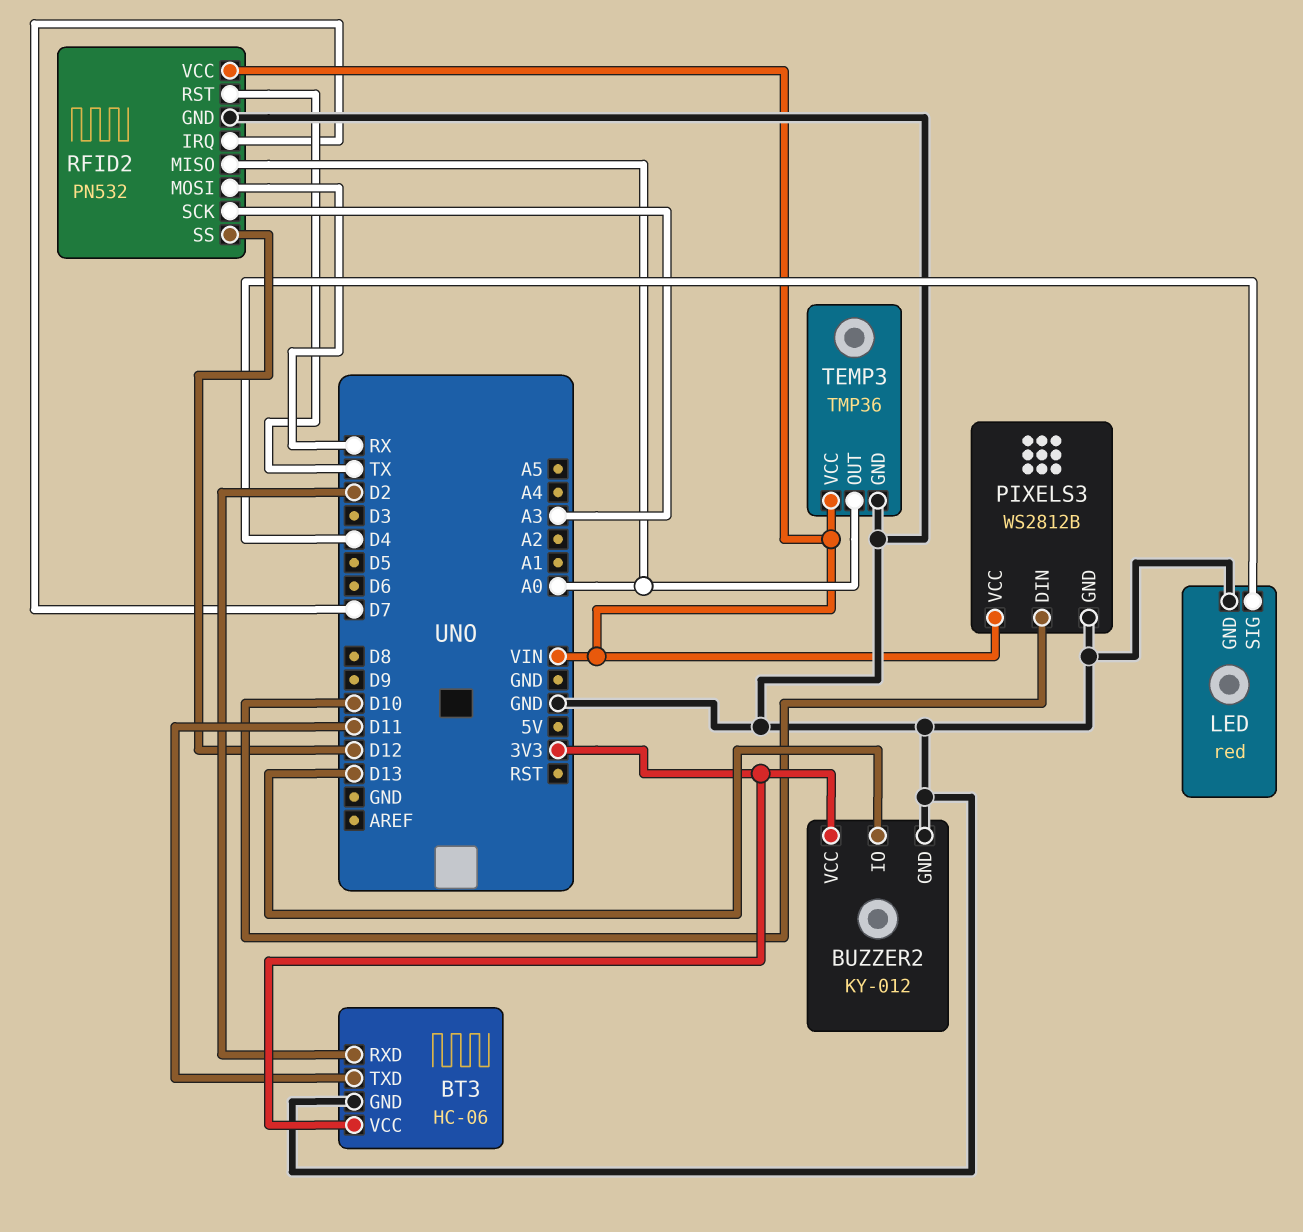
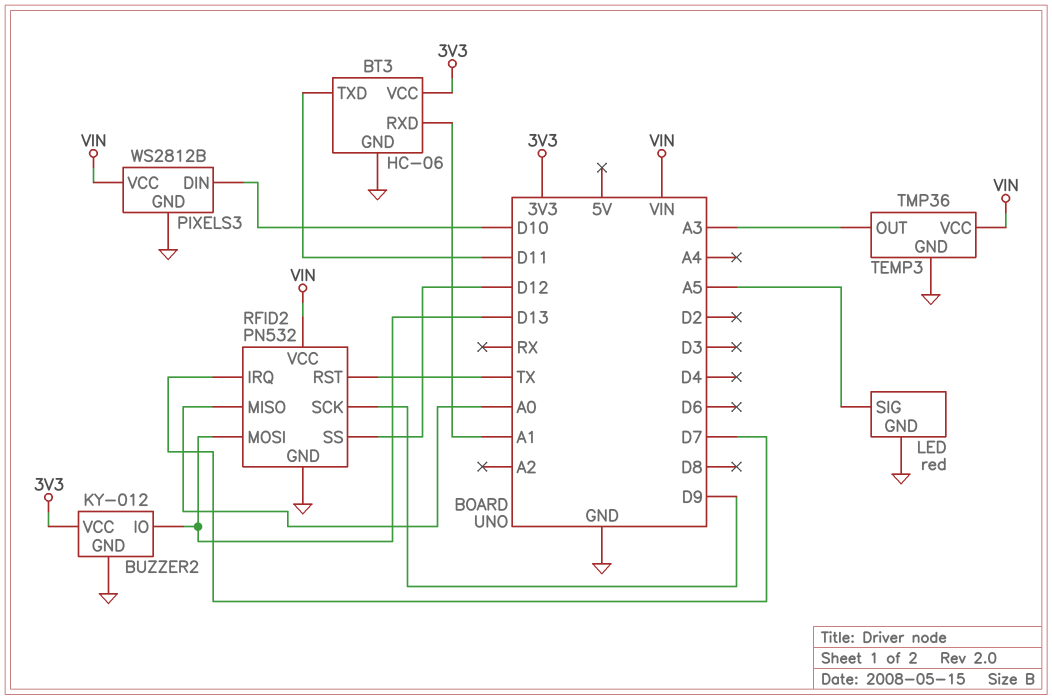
BT3 pin RXD: D2 -> A1
LED pin SIG: D4 -> A5
RFID2 pin MOSI: RX -> D13
RFID2 pin SCK: A3 -> D9
TEMP3 pin OUT: A0 -> A3

